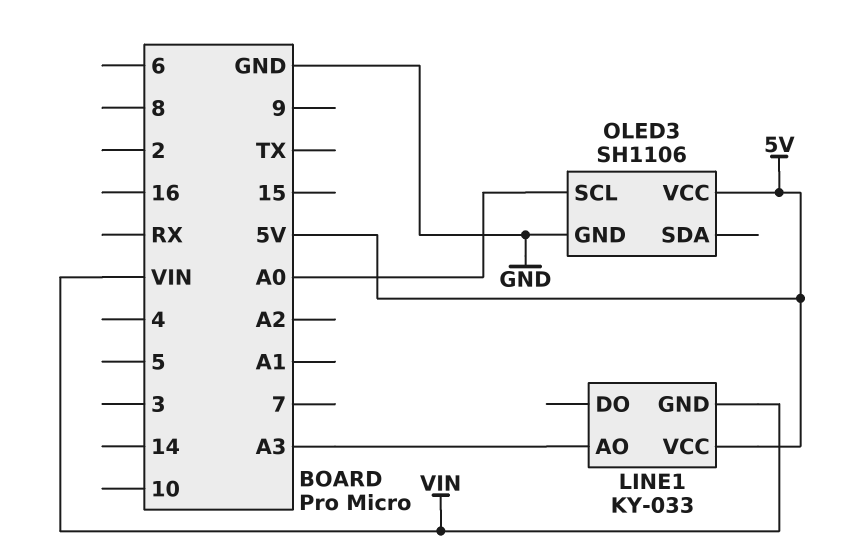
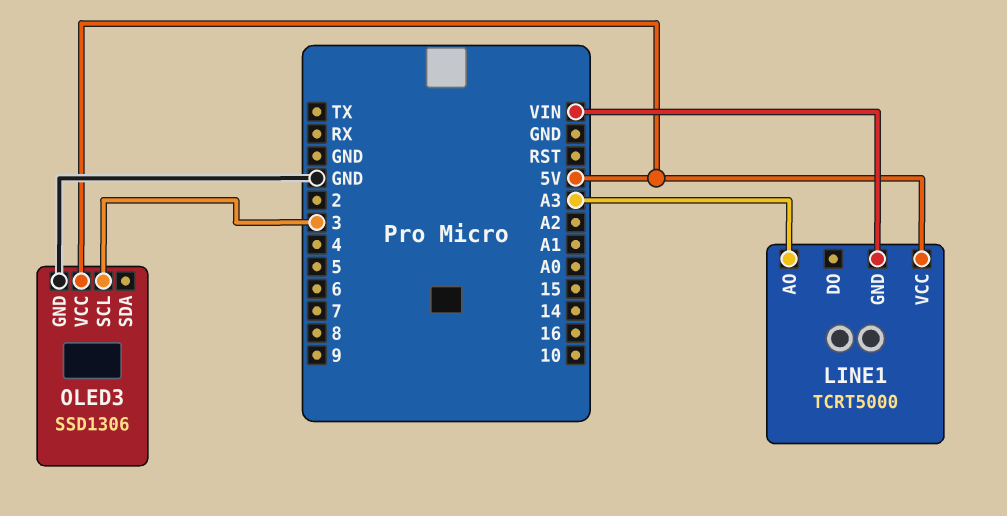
LINE1: KY-033 -> TCRT5000
OLED3: SH1106 -> SSD1306
OLED3 pin SCL: A0 -> 3

